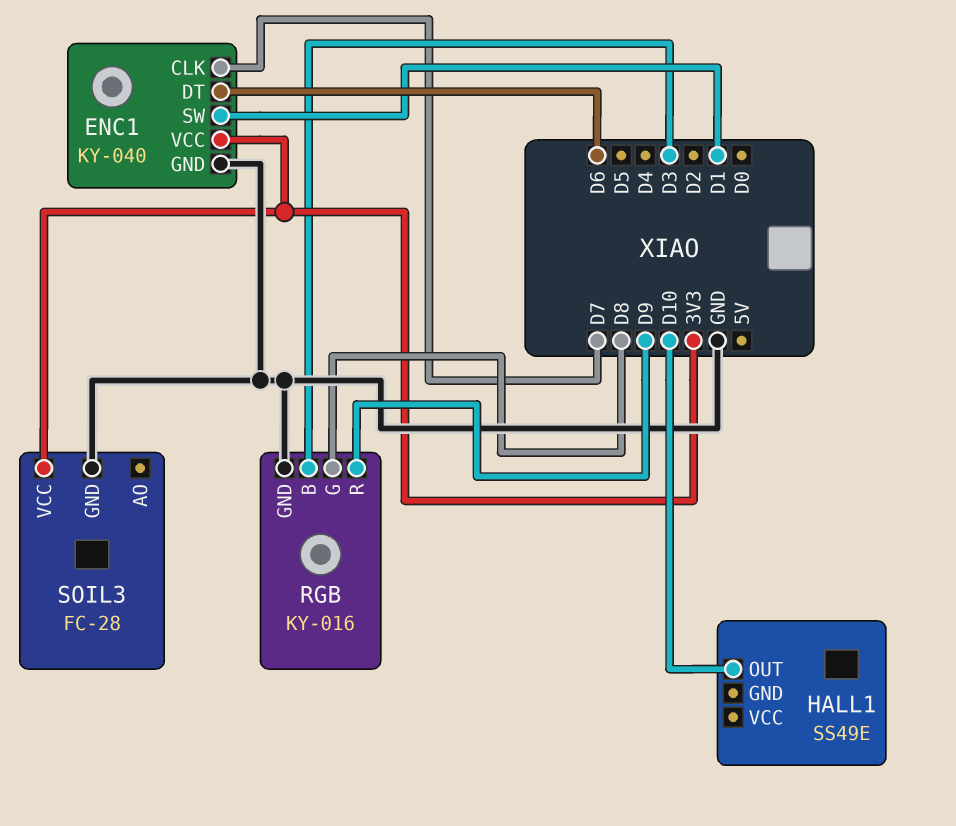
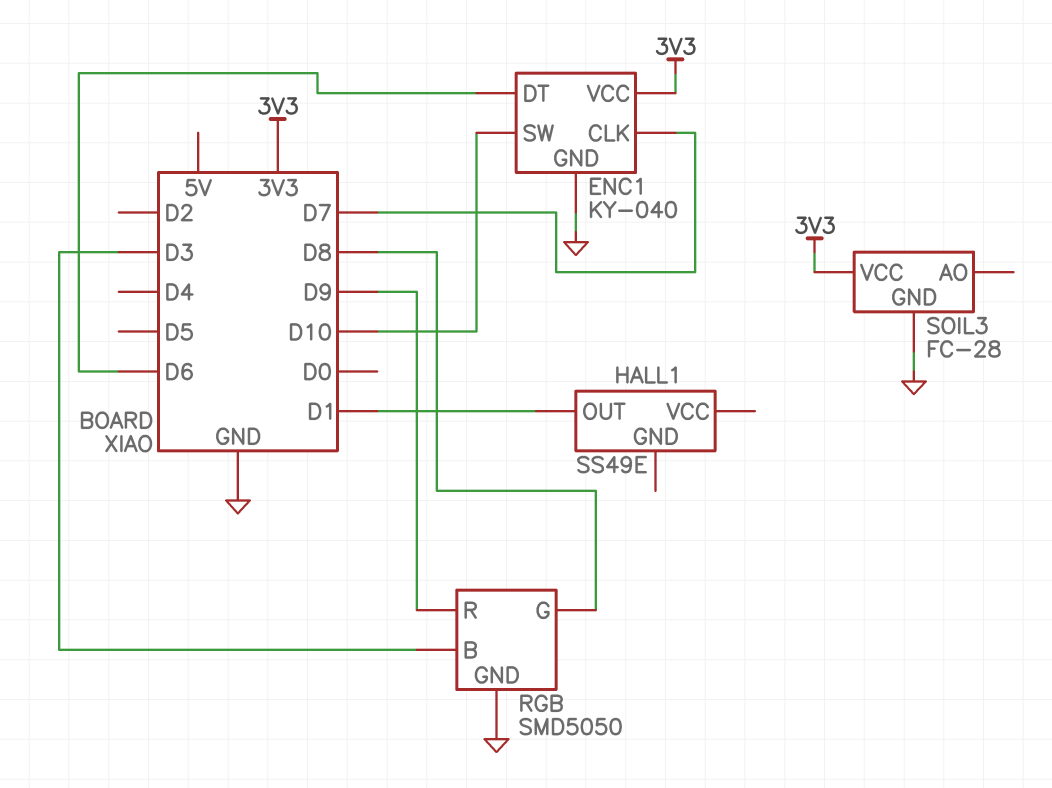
ENC1 pin SW: D1 -> D10
HALL1 pin OUT: D10 -> D1
RGB: KY-016 -> SMD5050

